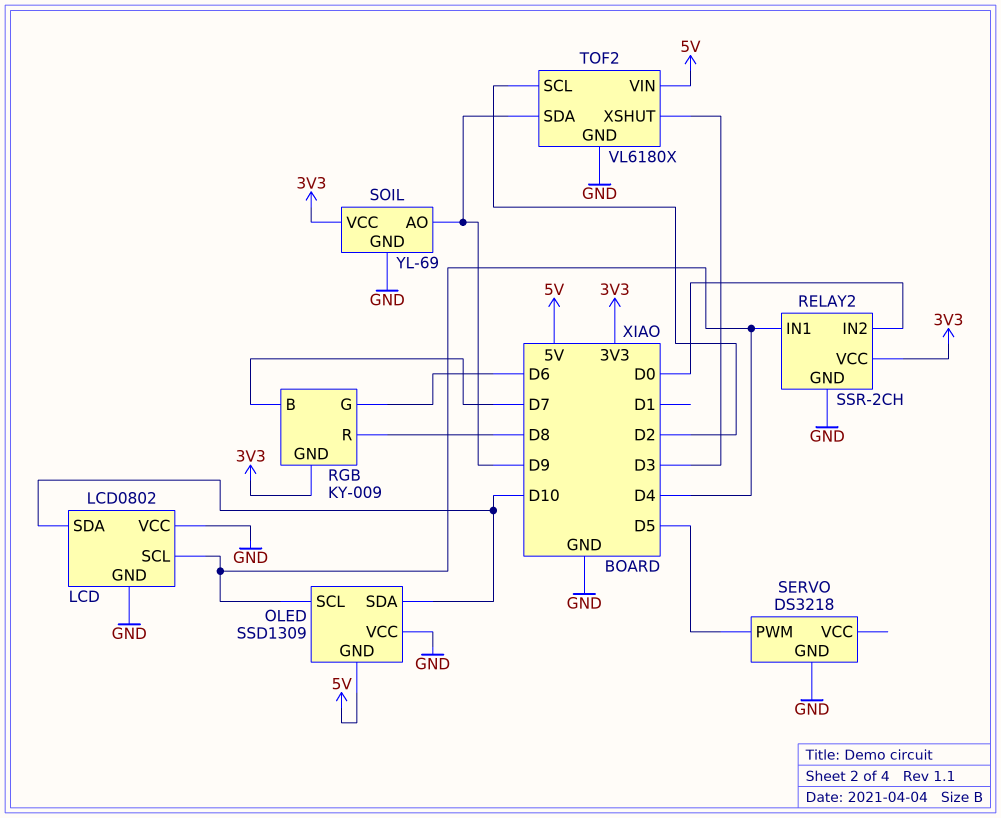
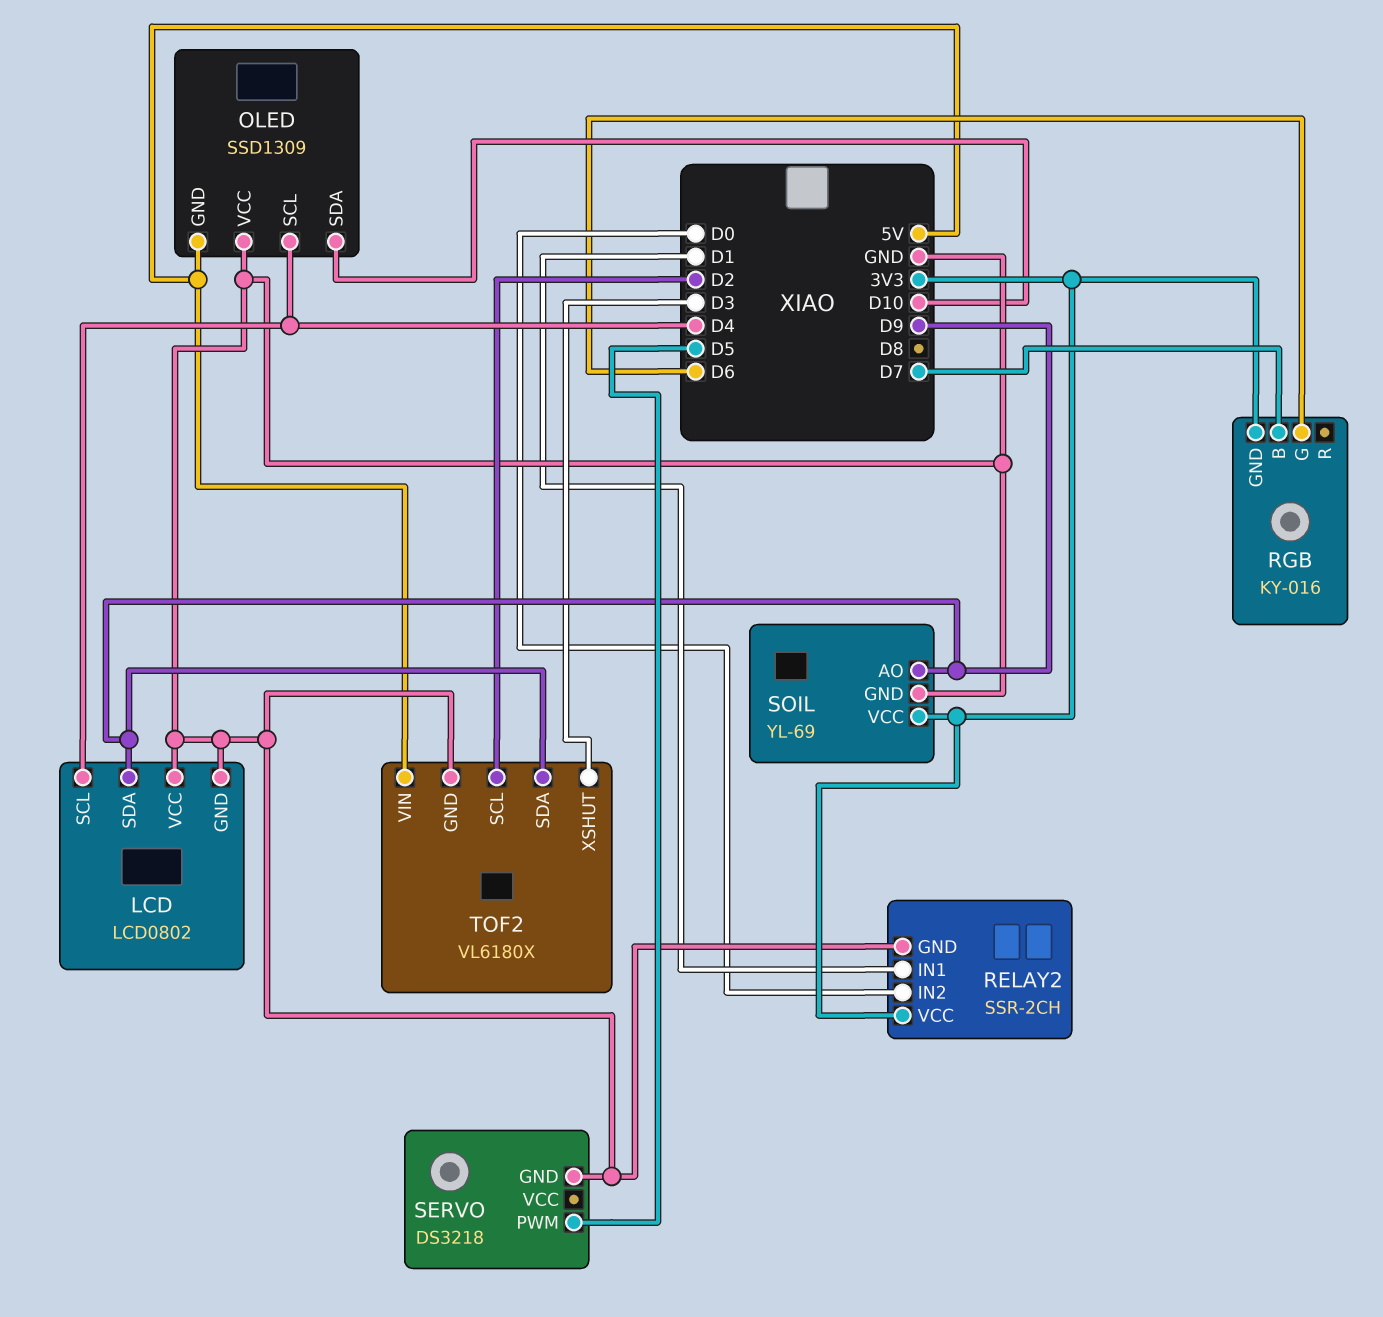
LCD pin SDA: D10 -> D9
RELAY2 pin IN1: D4 -> D1
RGB: KY-009 -> KY-016
RGB pin R: D8 -> none

